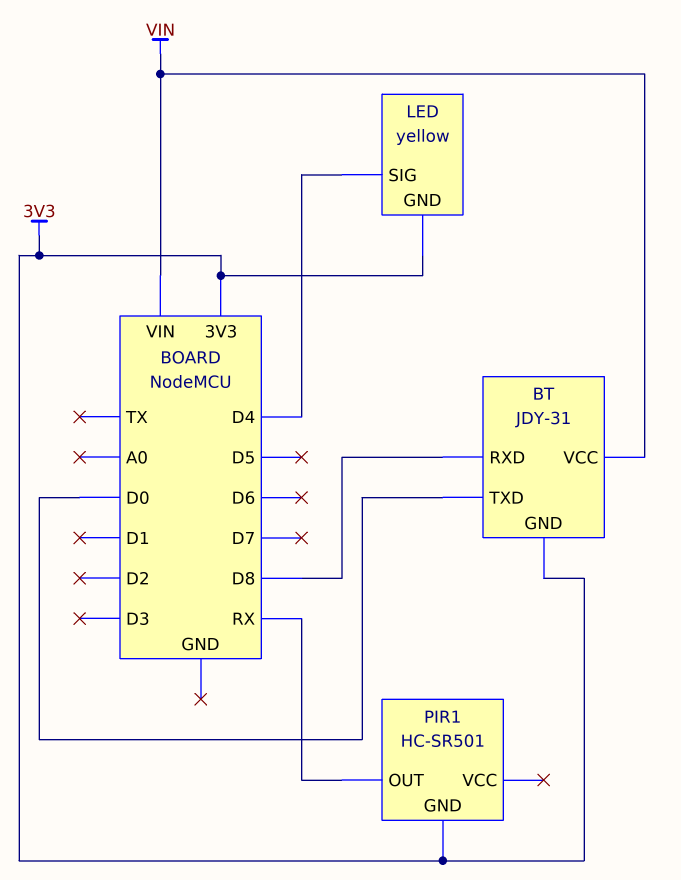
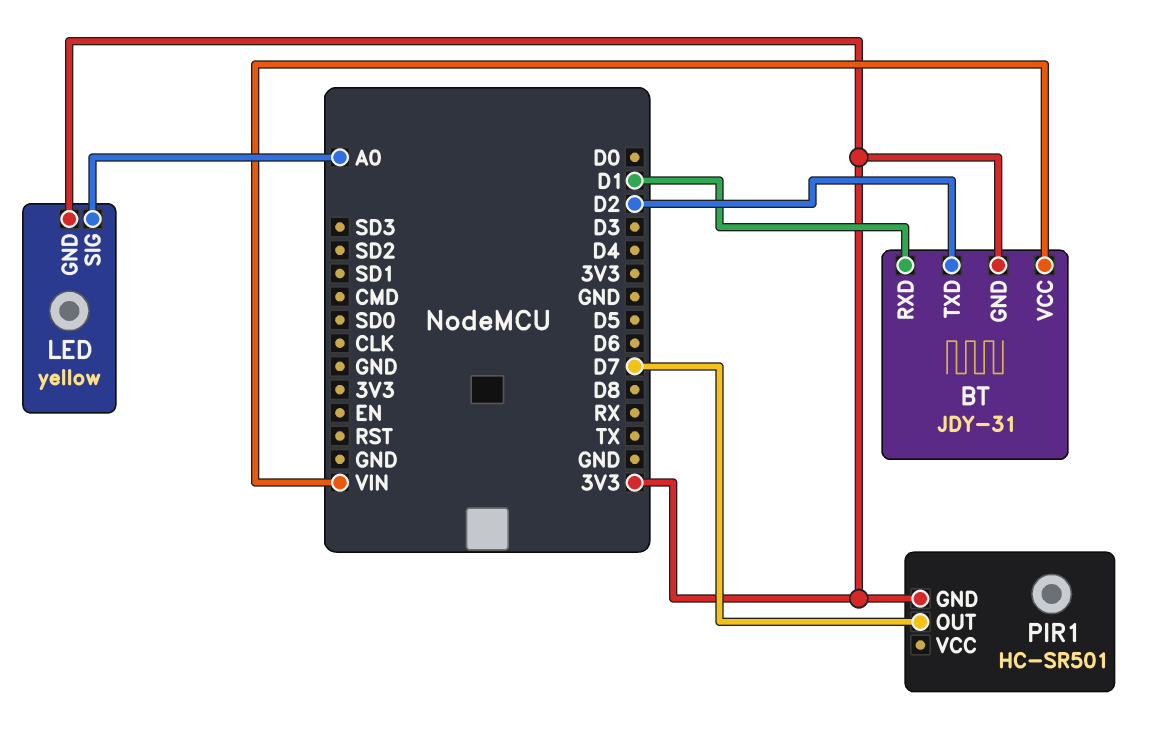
BT pin RXD: D8 -> D1
BT pin TXD: D0 -> D2
LED pin SIG: D4 -> A0
PIR1 pin OUT: RX -> D7

